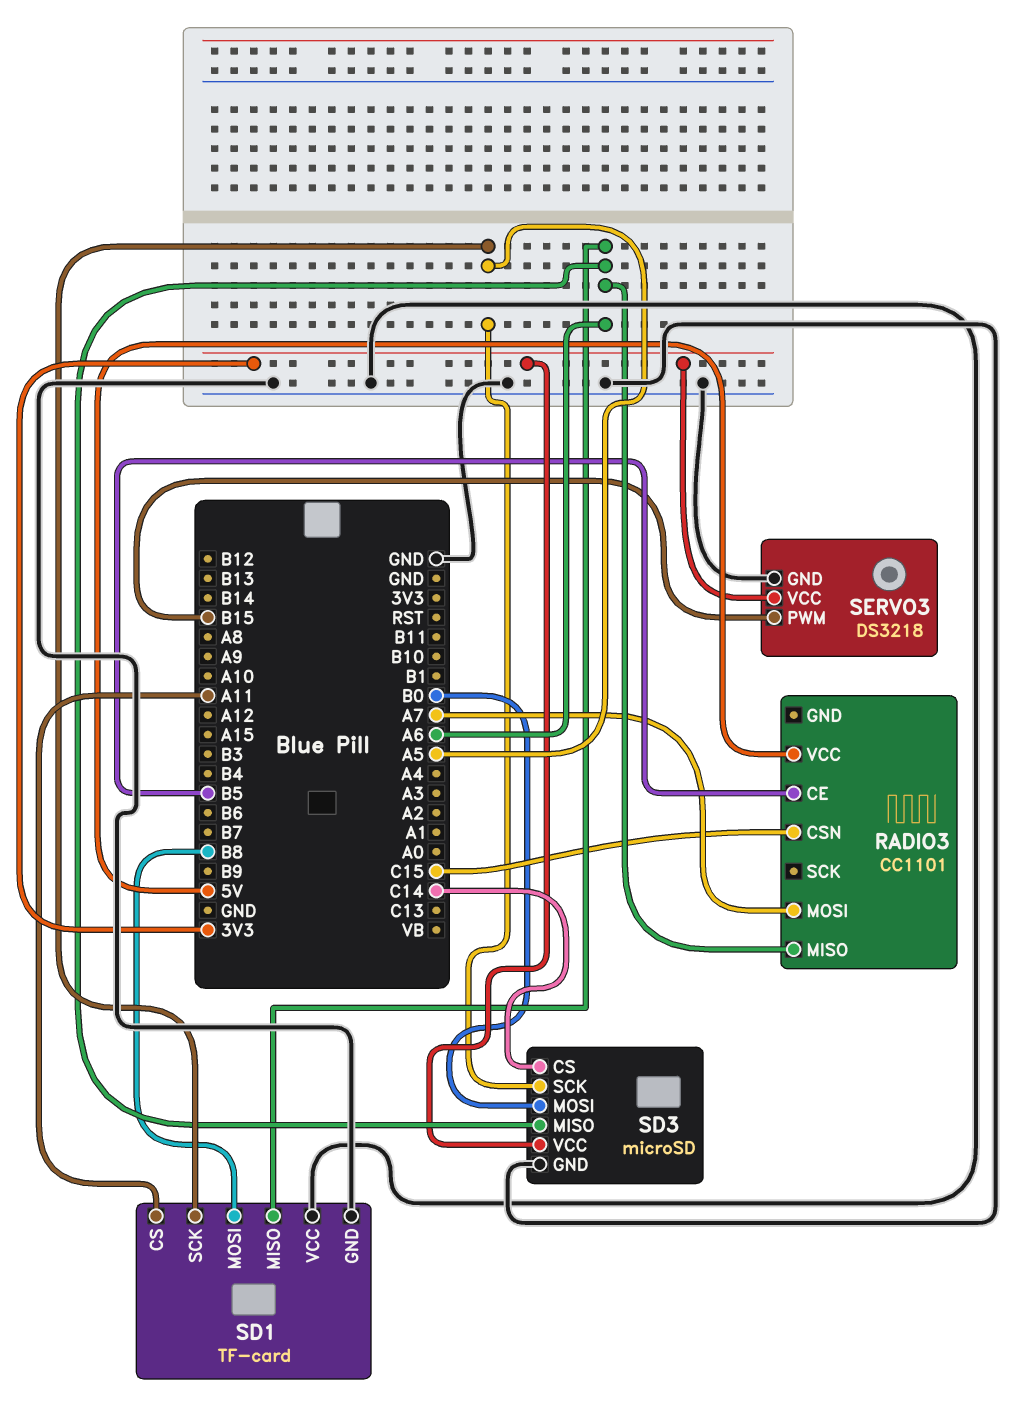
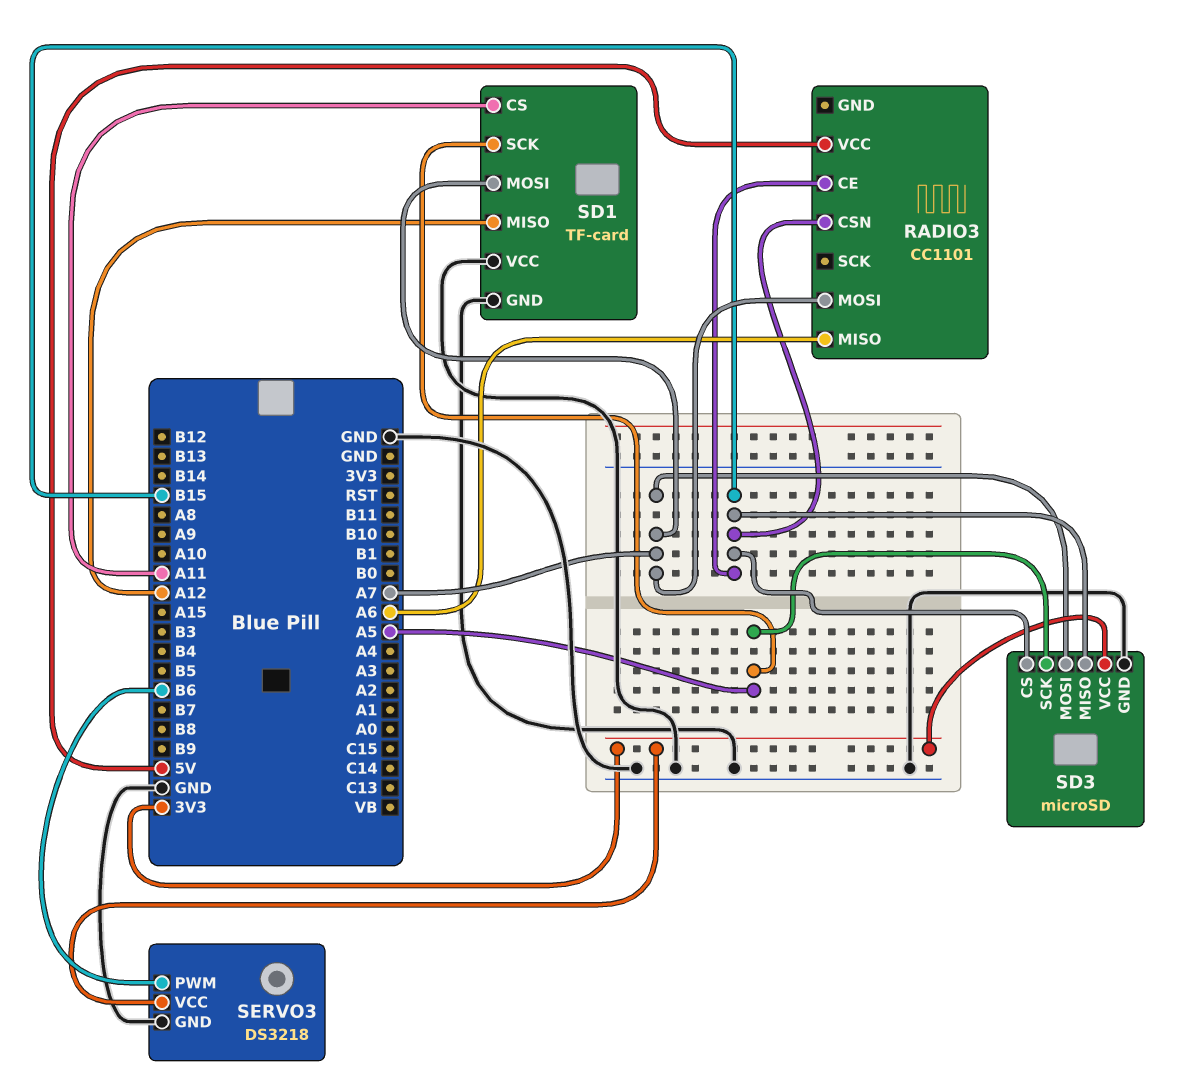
RADIO3 pin CE: B5 -> B15
RADIO3 pin CSN: C15 -> B15
SD1 pin MISO: A6 -> A12
SD1 pin MOSI: B8 -> A7
SD3 pin CS: C14 -> B15
SD3 pin MISO: A6 -> B15
SD3 pin MOSI: B0 -> A7
SERVO3 pin PWM: B15 -> B6

